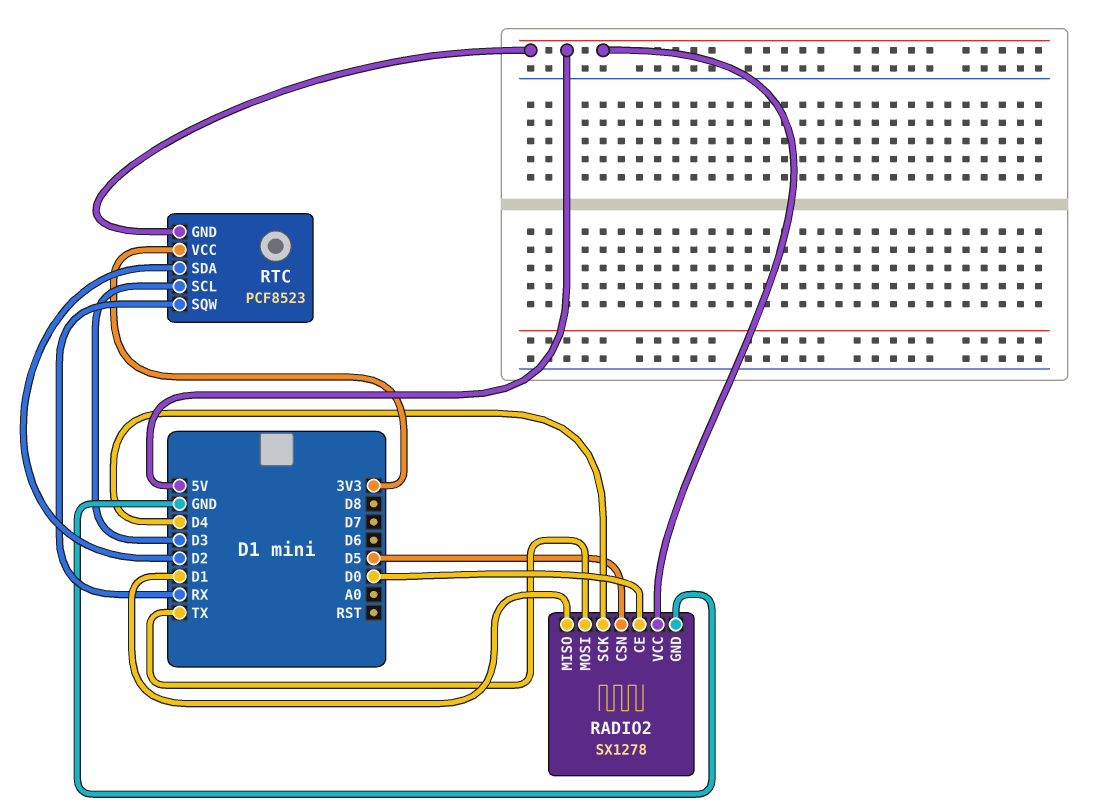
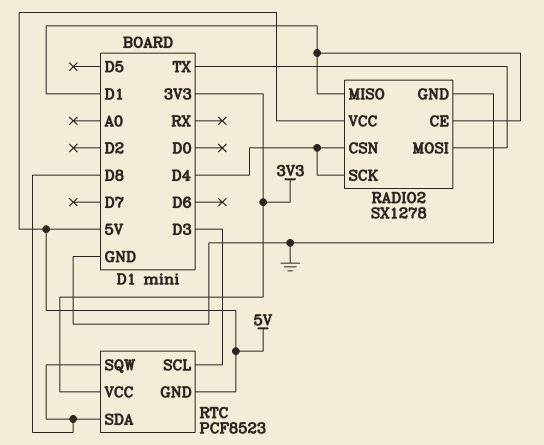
RADIO2 pin CE: D0 -> D1
RADIO2 pin CSN: D5 -> D4
RTC pin SDA: D2 -> D8
RTC pin SQW: RX -> D8

